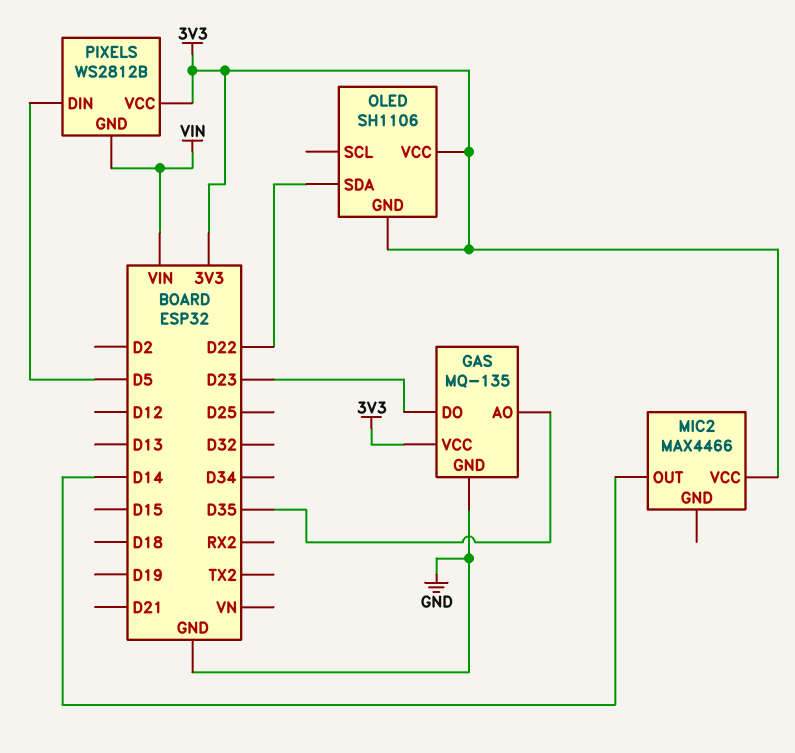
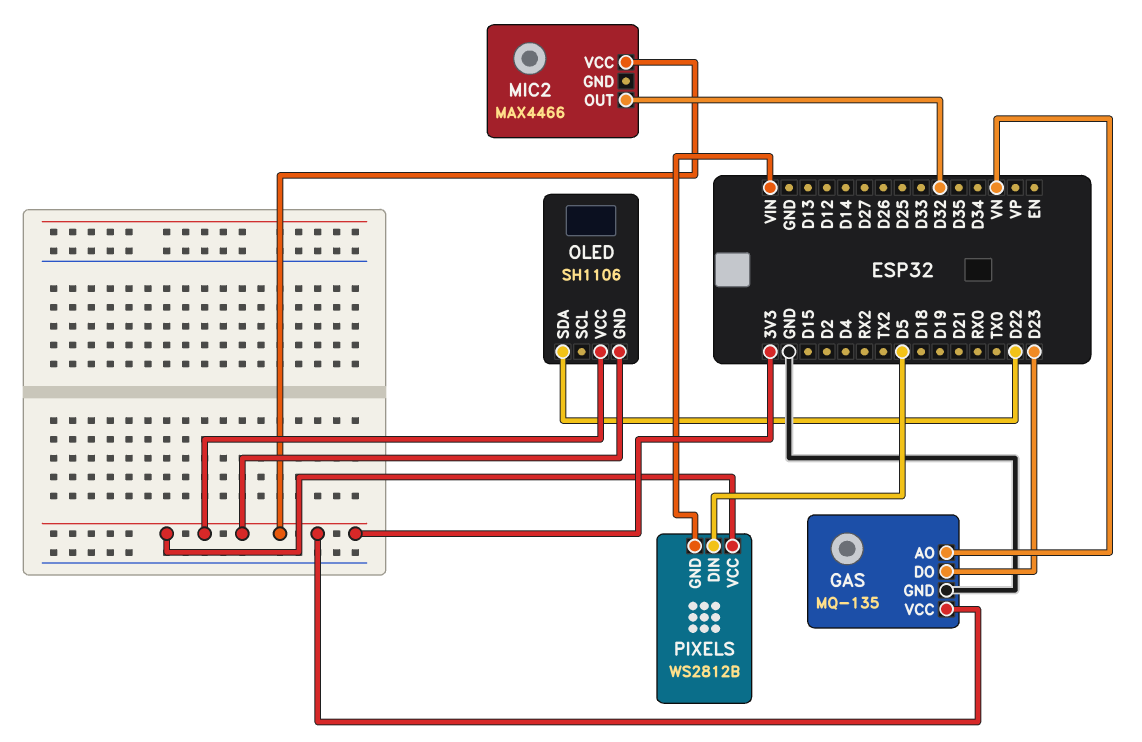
GAS pin AO: D35 -> VN
MIC2 pin OUT: D14 -> D32

